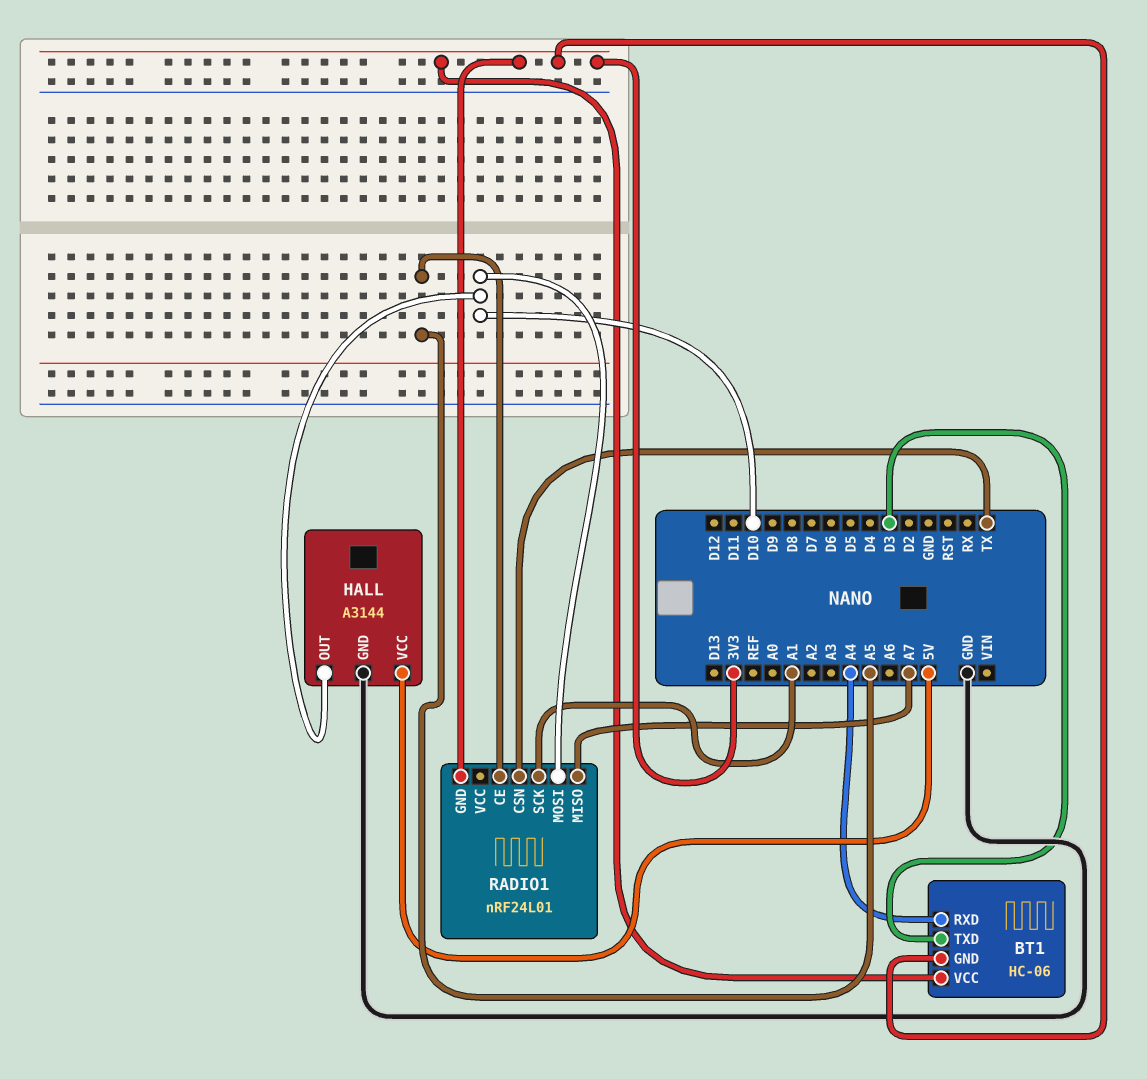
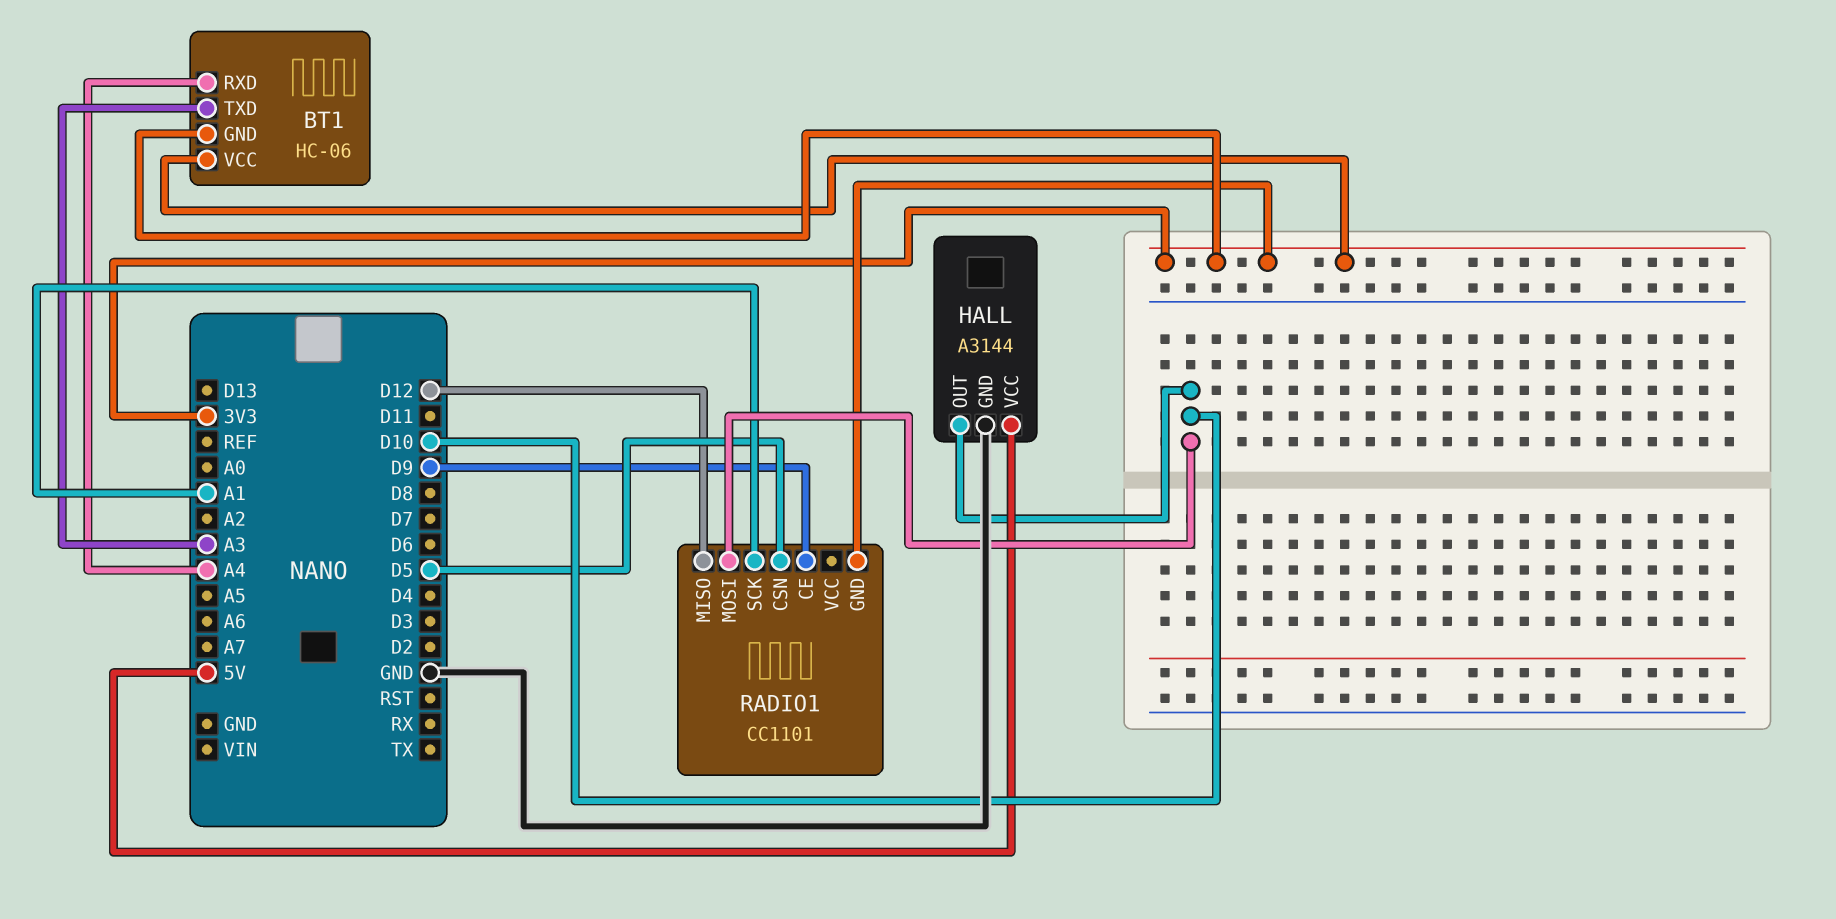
BT1 pin TXD: D3 -> A3
RADIO1: nRF24L01 -> CC1101
RADIO1 pin CE: A5 -> D9
RADIO1 pin CSN: TX -> D5
RADIO1 pin MISO: A7 -> D12

